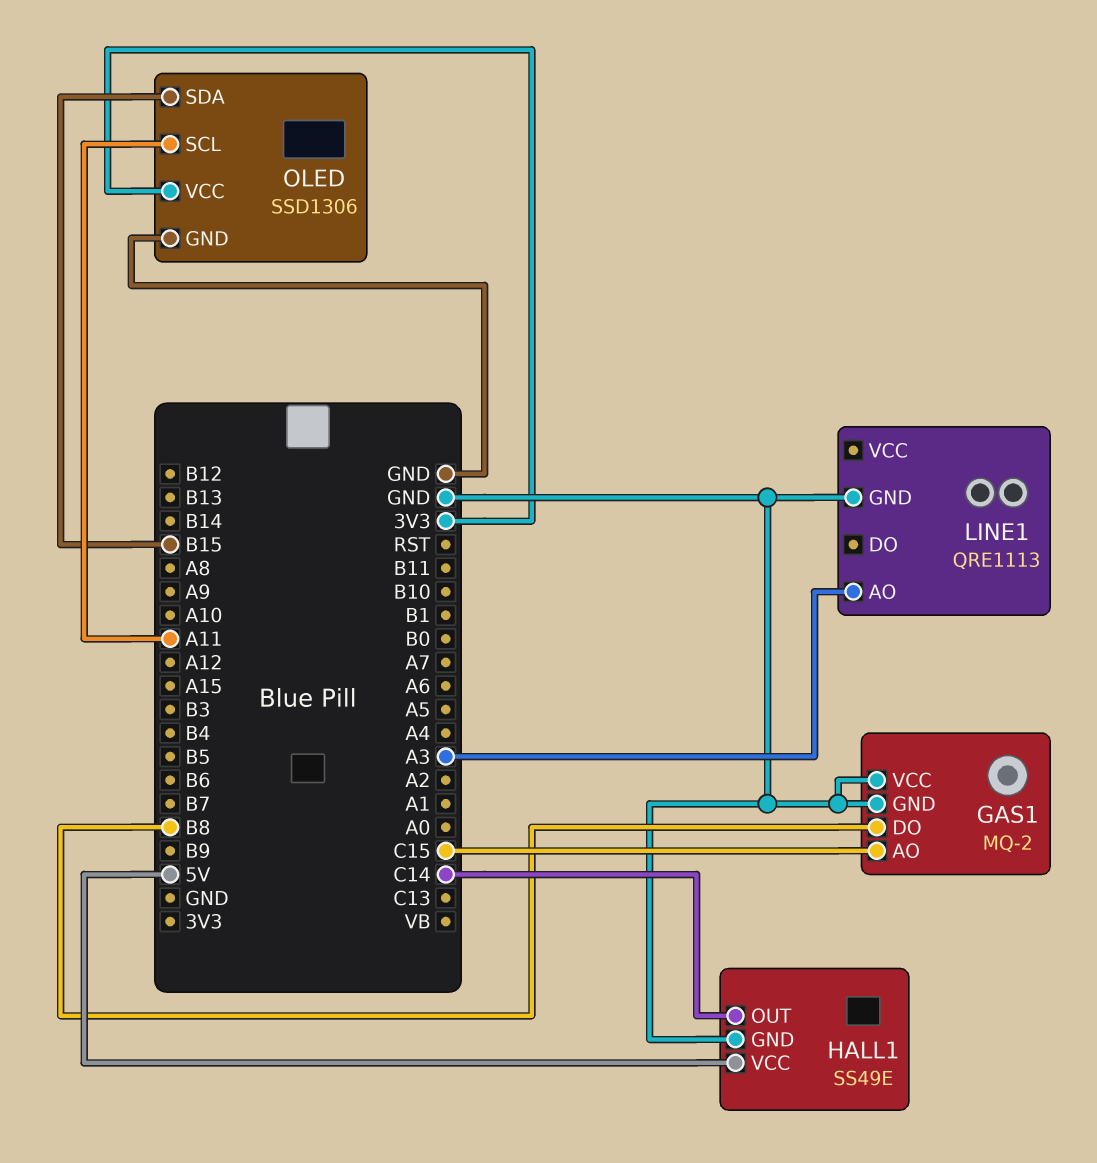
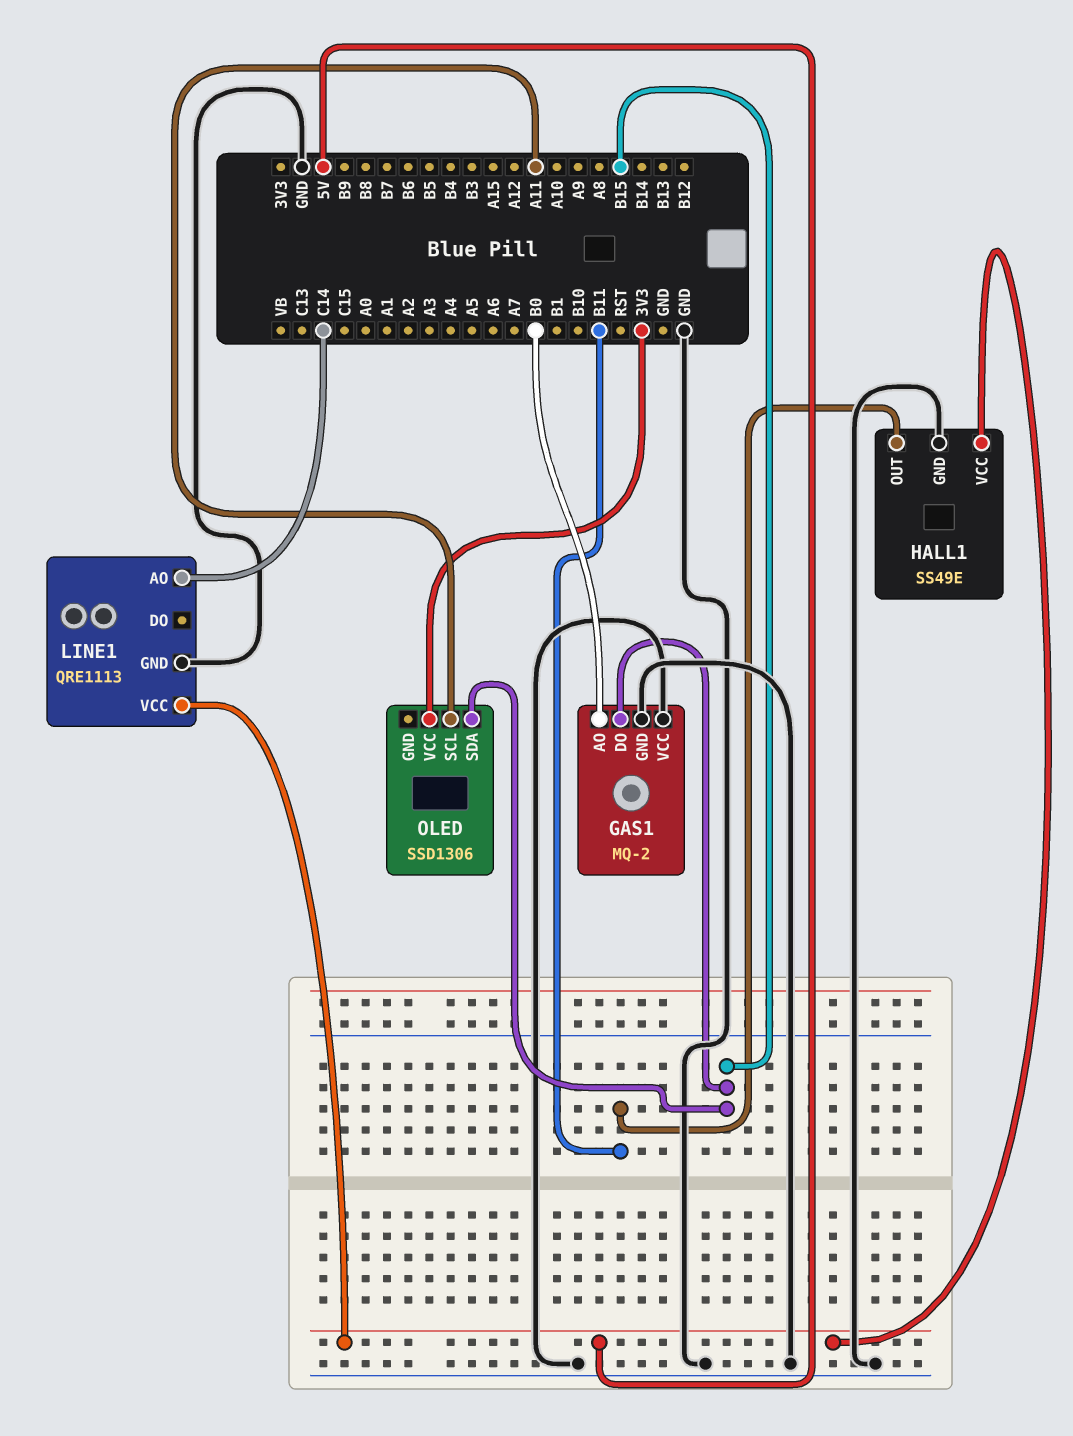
GAS1 pin AO: C15 -> B0
GAS1 pin DO: B8 -> B15
HALL1 pin OUT: C14 -> B11
LINE1 pin AO: A3 -> C14
LINE1 pin VCC: none -> 5V
OLED pin GND: GND -> none

